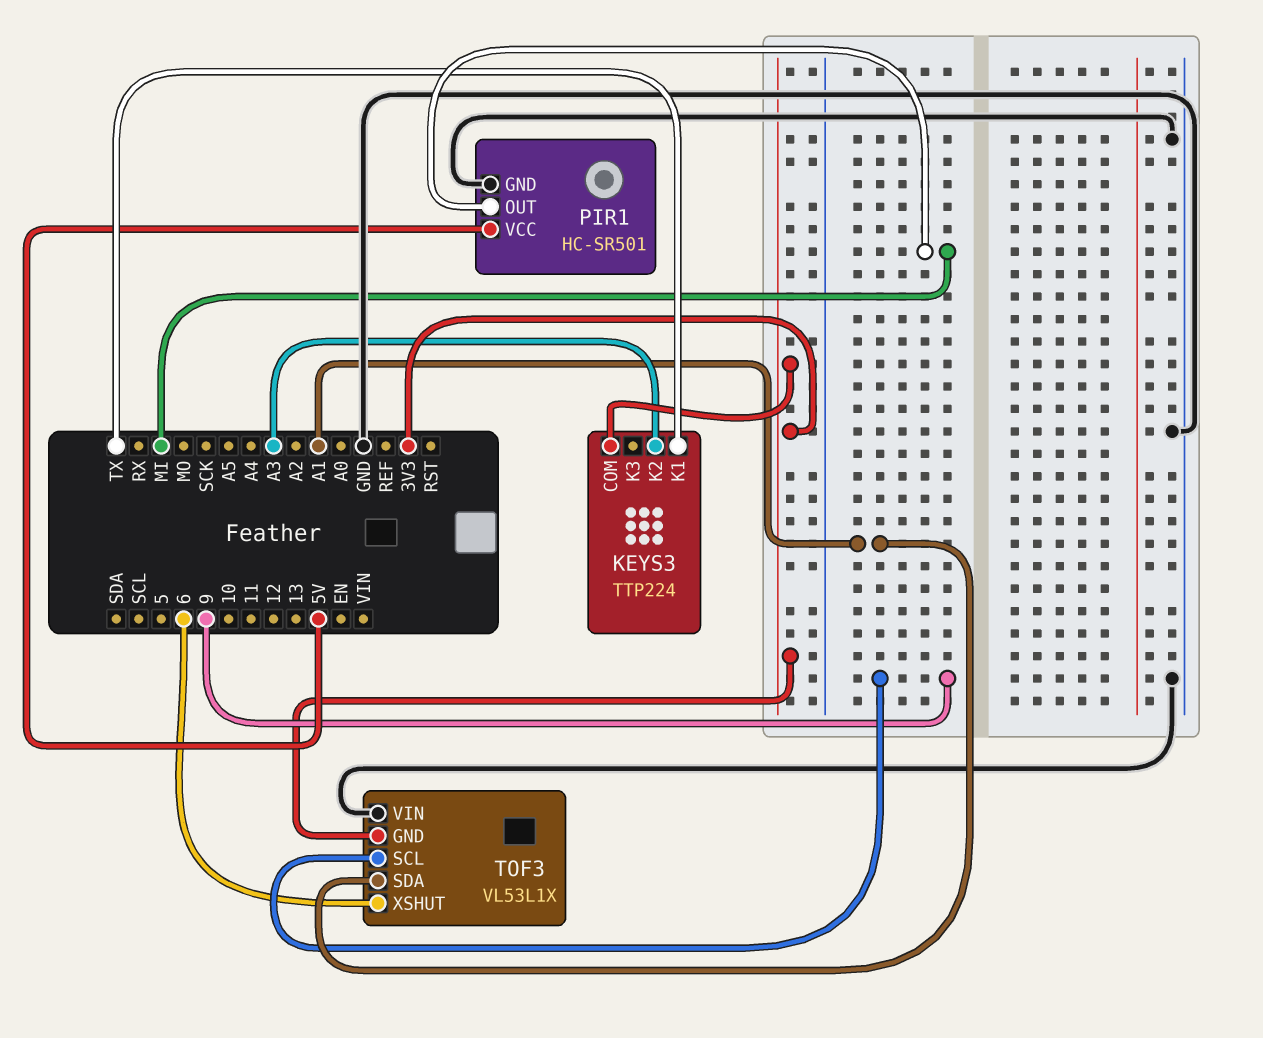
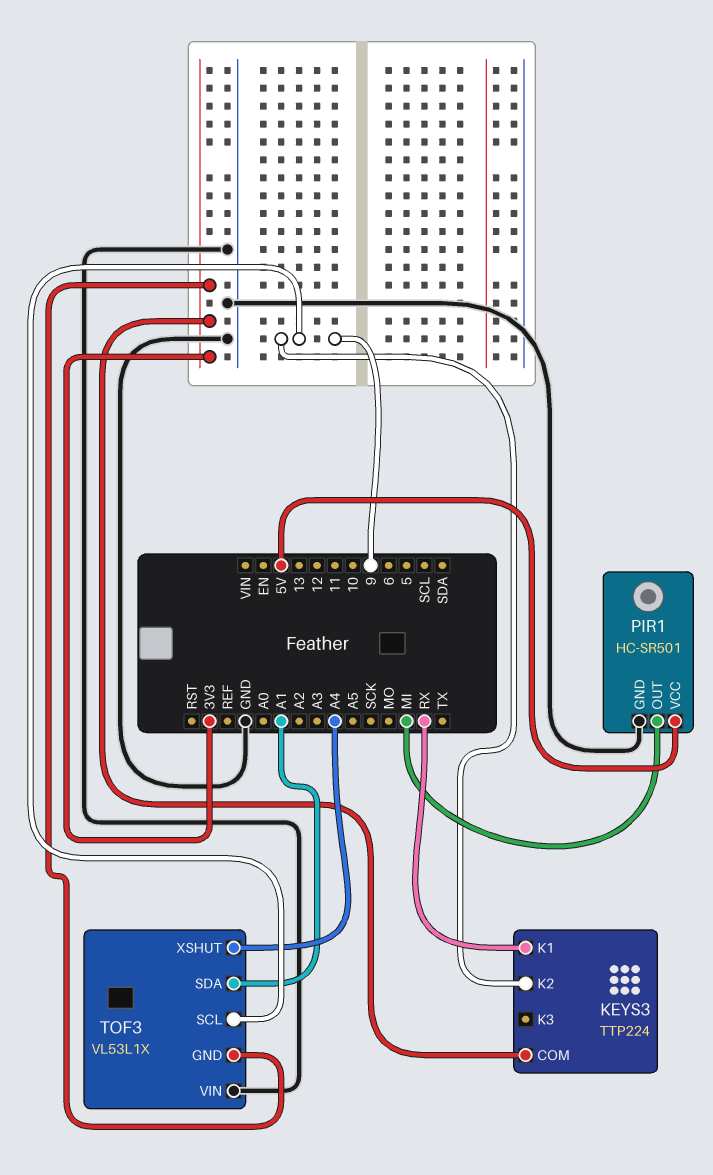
KEYS3 pin K1: TX -> RX
KEYS3 pin K2: A3 -> 9
TOF3 pin XSHUT: 6 -> A4

